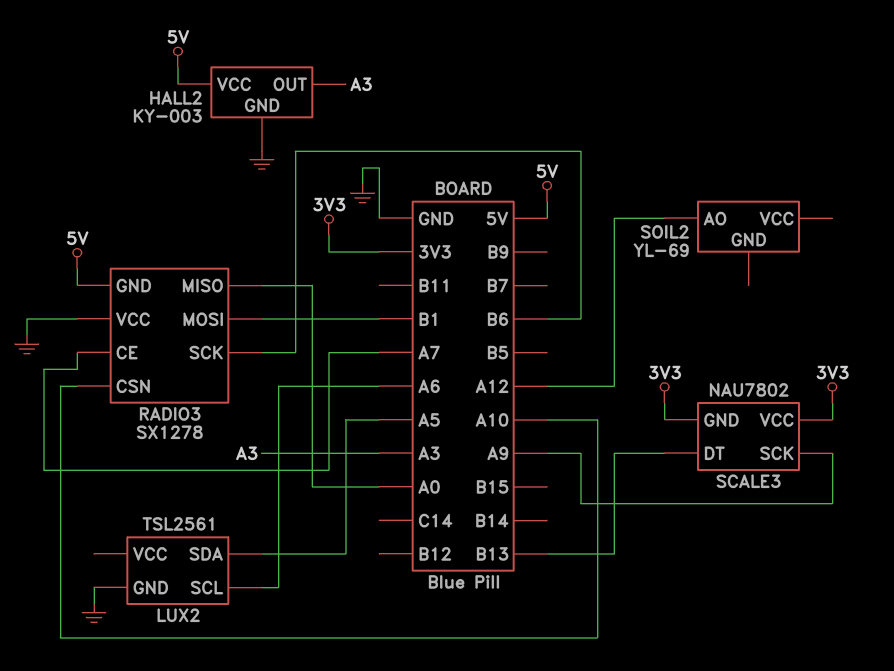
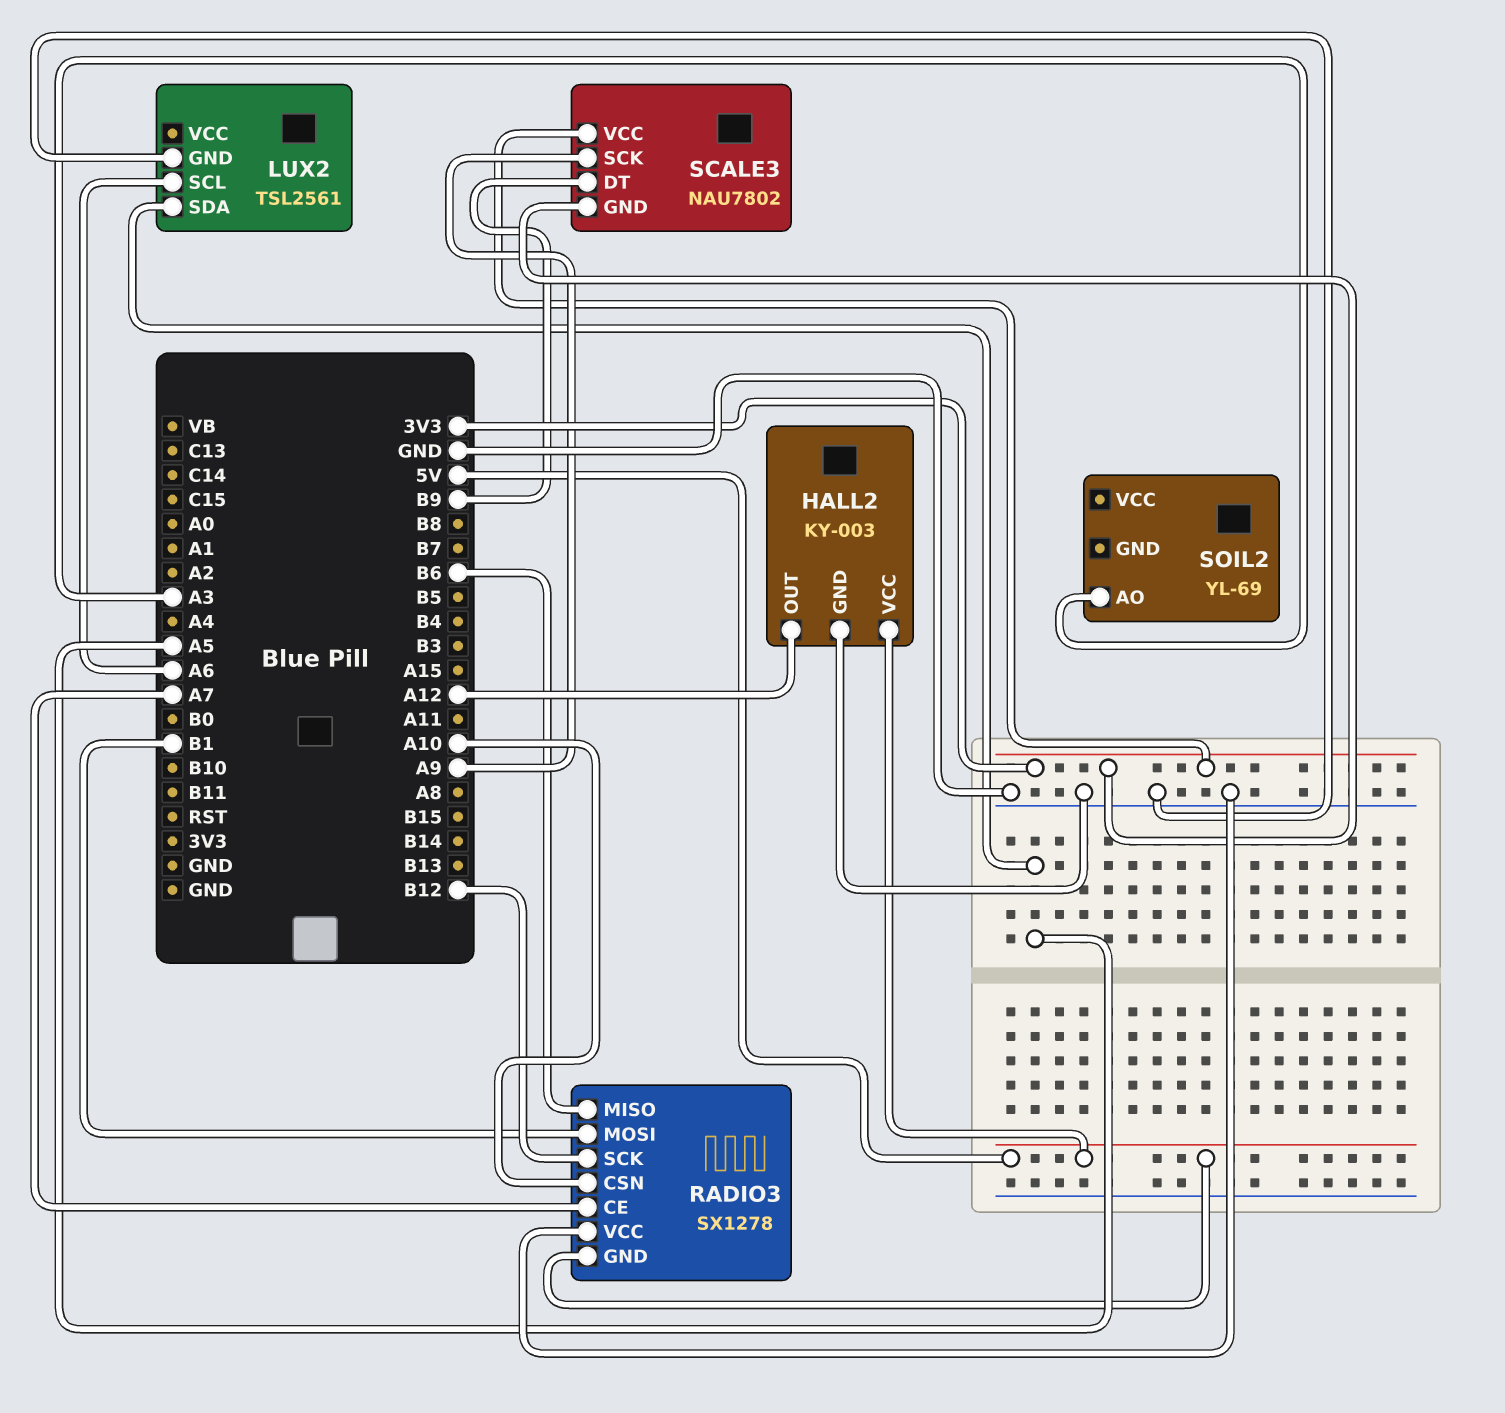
HALL2 pin OUT: A3 -> A12
RADIO3 pin MISO: A0 -> B6
RADIO3 pin SCK: B6 -> B12
SCALE3 pin DT: B13 -> B9
SOIL2 pin AO: A12 -> A3

